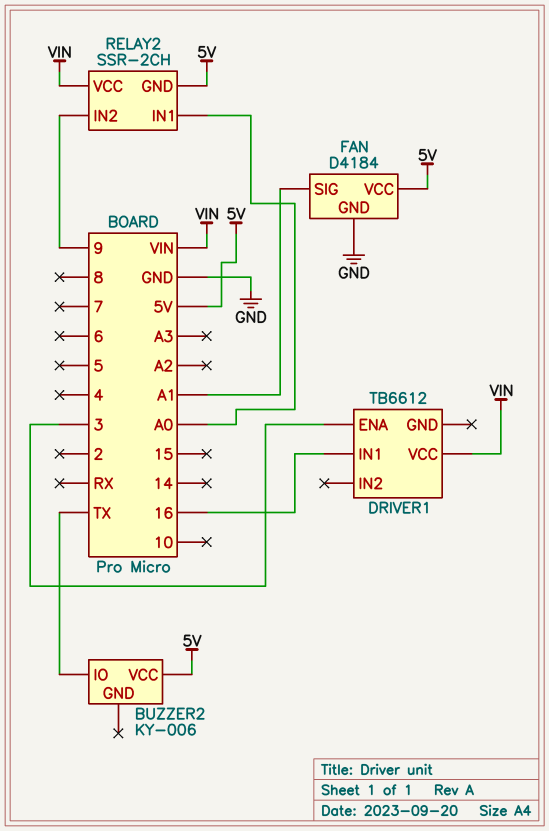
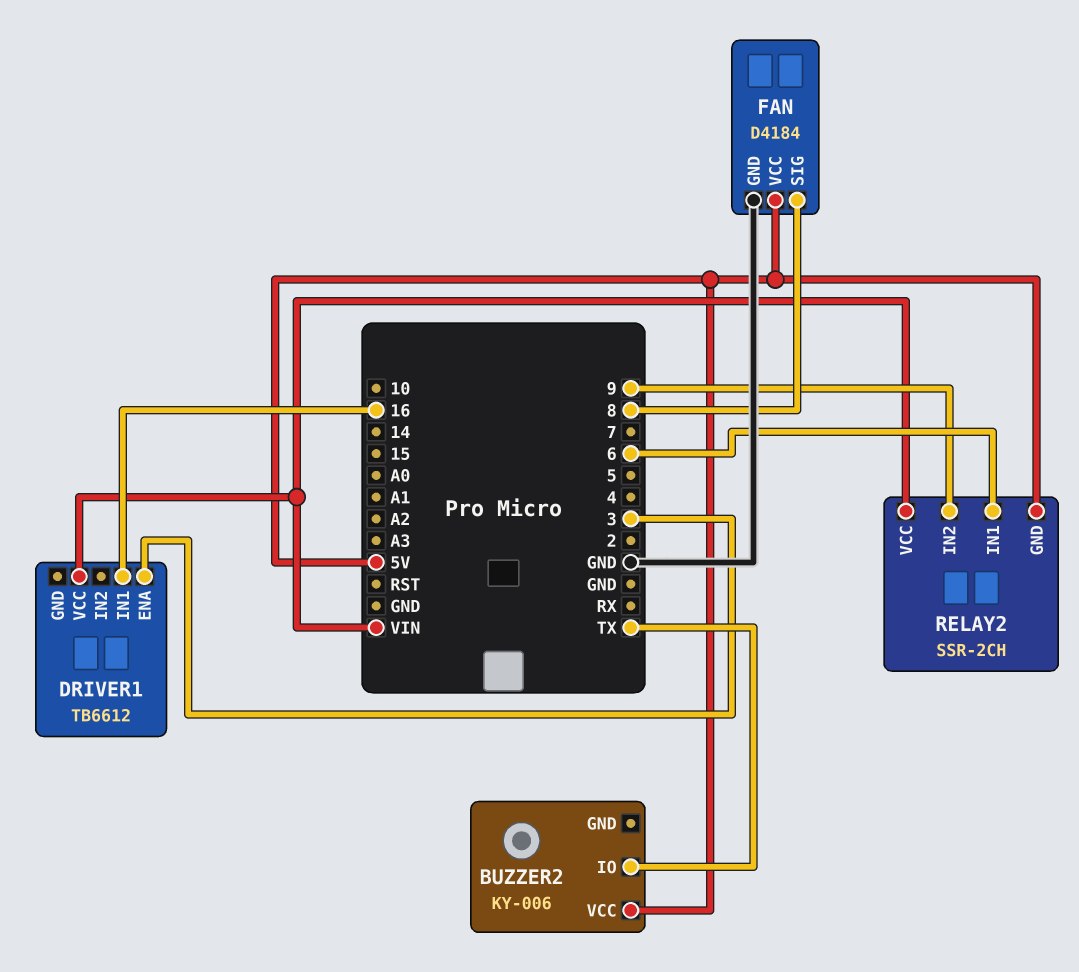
FAN pin SIG: A1 -> 8
RELAY2 pin IN1: A0 -> 6

